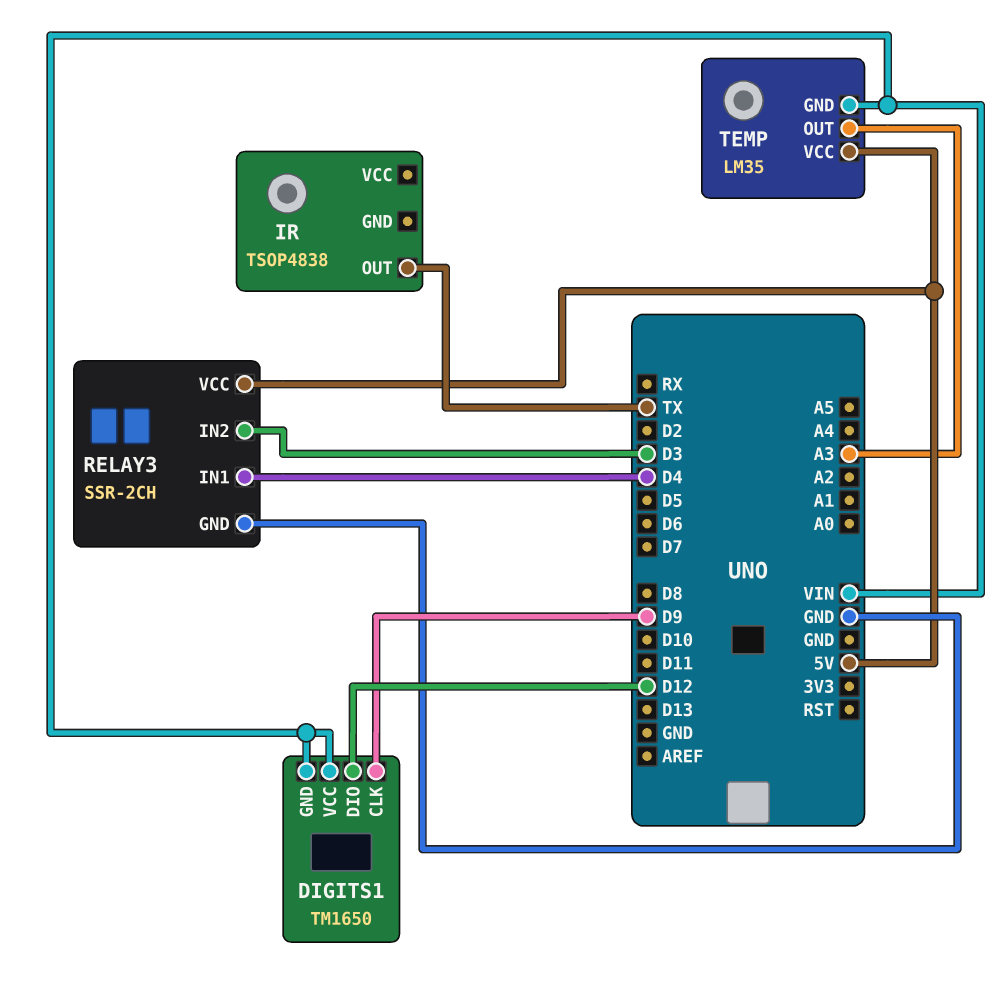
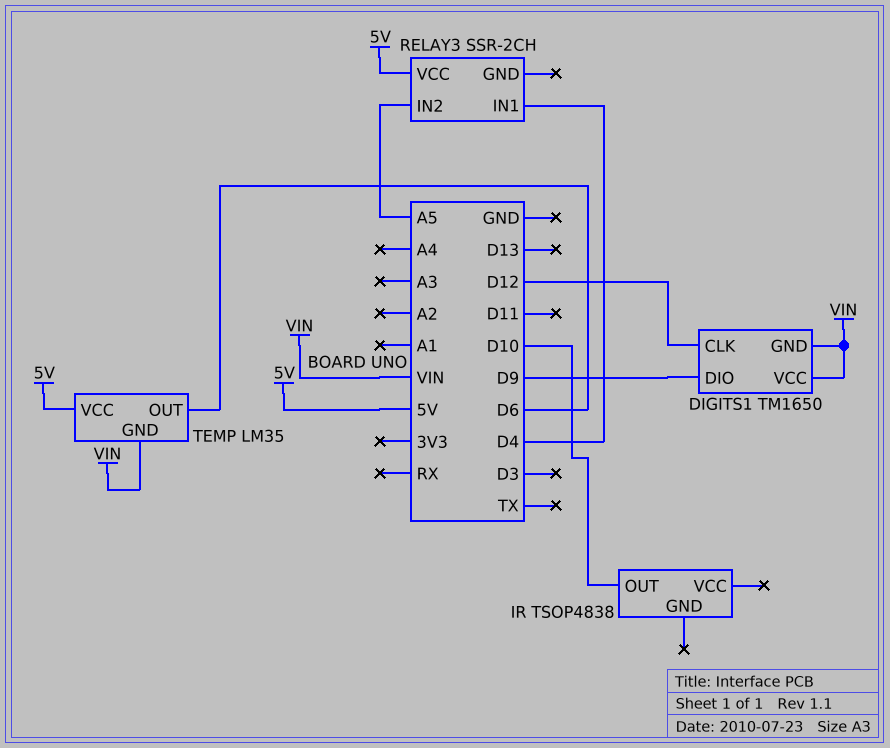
DIGITS1 pin CLK: D9 -> D12
DIGITS1 pin DIO: D12 -> D9
IR pin OUT: TX -> D10
RELAY3 pin GND: GND -> none
RELAY3 pin IN2: D3 -> A5
TEMP pin OUT: A3 -> D6

